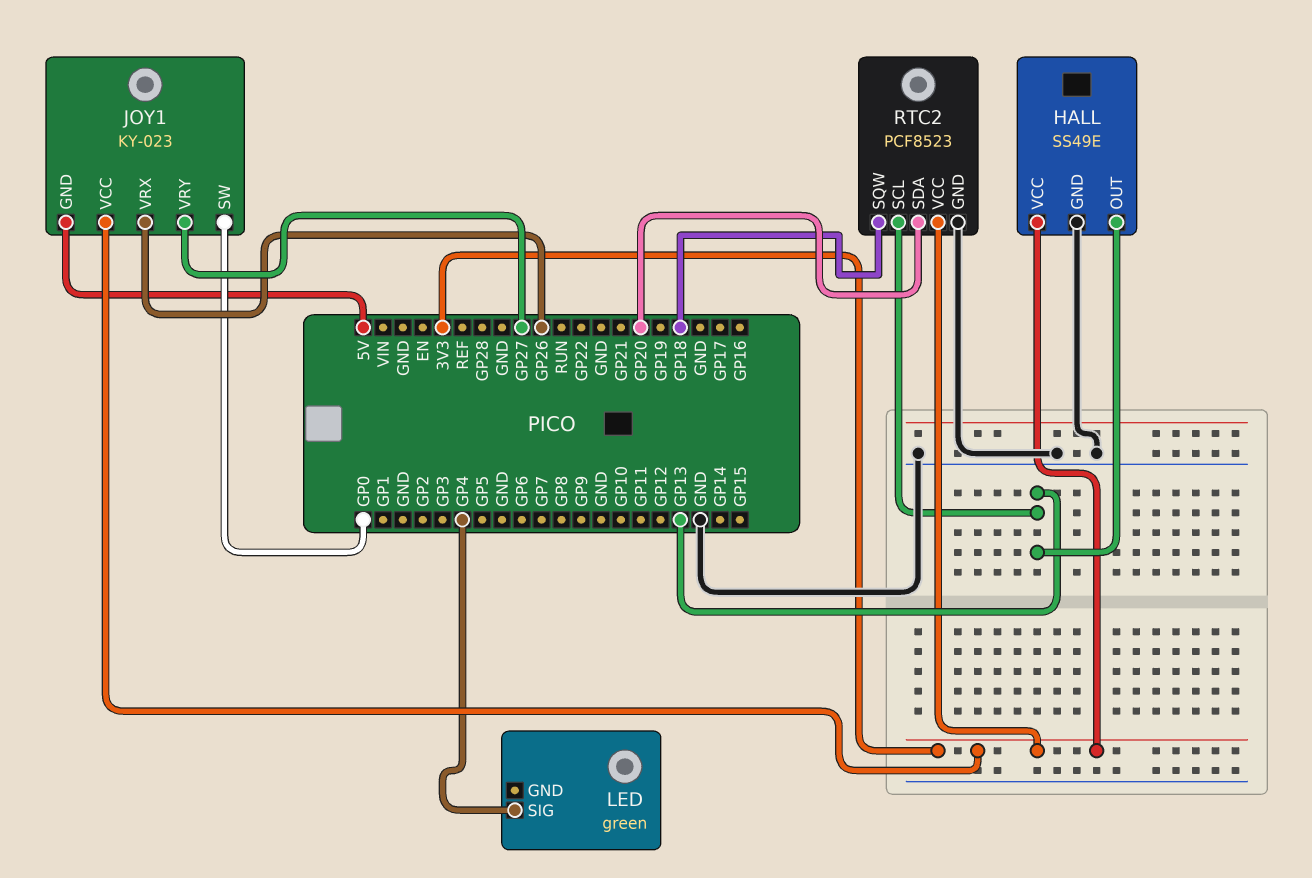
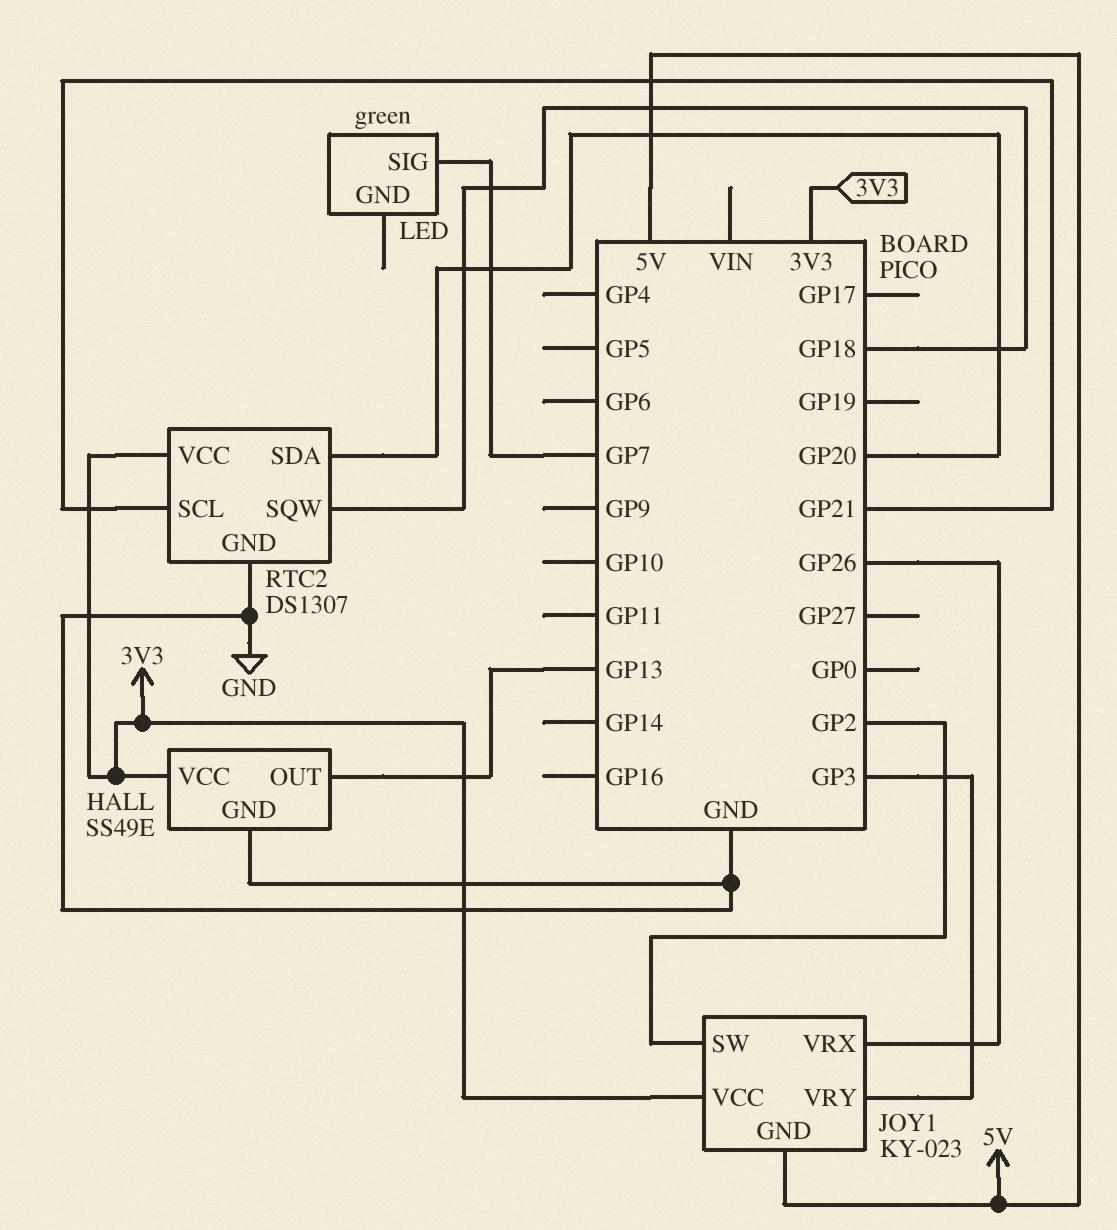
JOY1 pin SW: GP0 -> GP2
JOY1 pin VRY: GP27 -> GP3
LED pin SIG: GP4 -> GP7
RTC2: PCF8523 -> DS1307
RTC2 pin SCL: GP13 -> GP21

